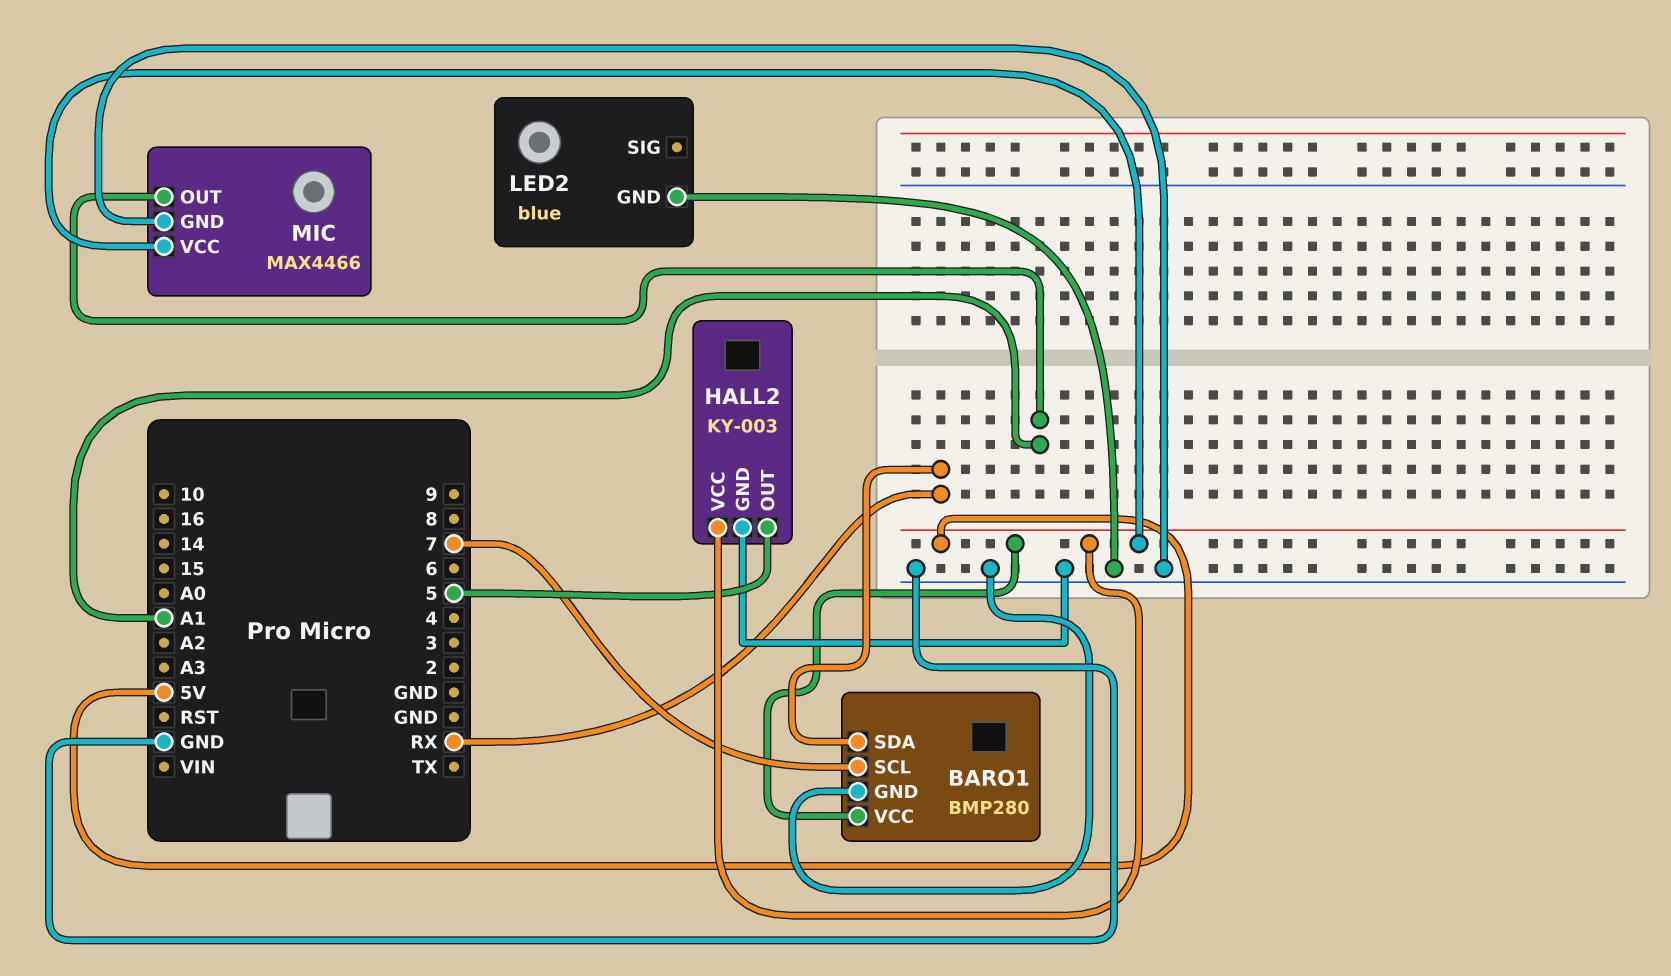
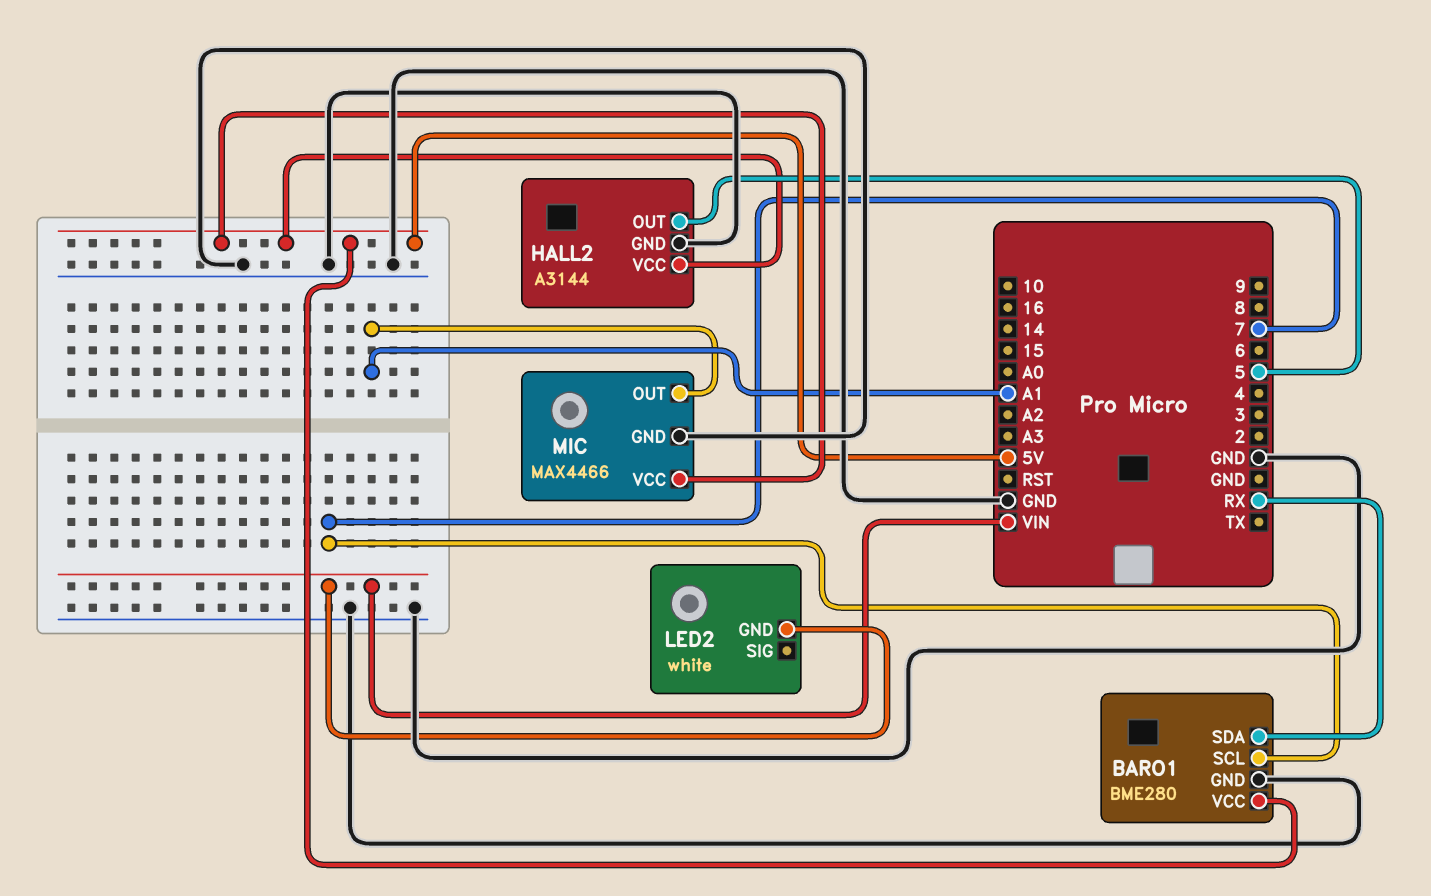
BARO1: BMP280 -> BME280
HALL2: KY-003 -> A3144
LED2: blue -> white
LED2 pin GND: GND -> VIN

